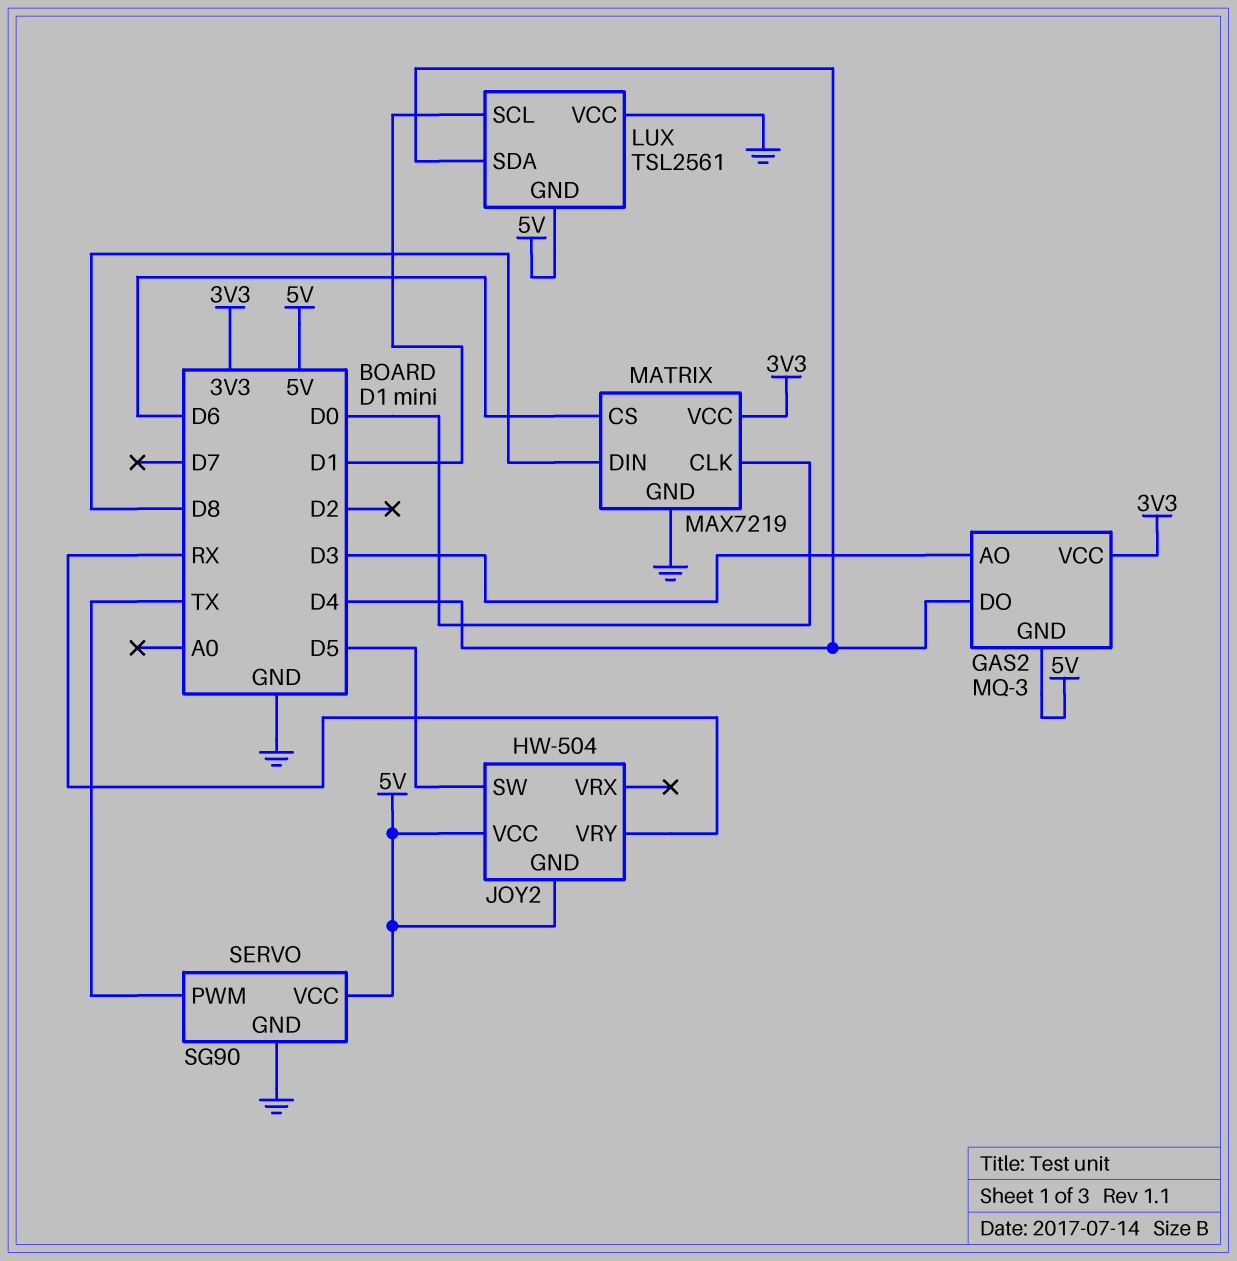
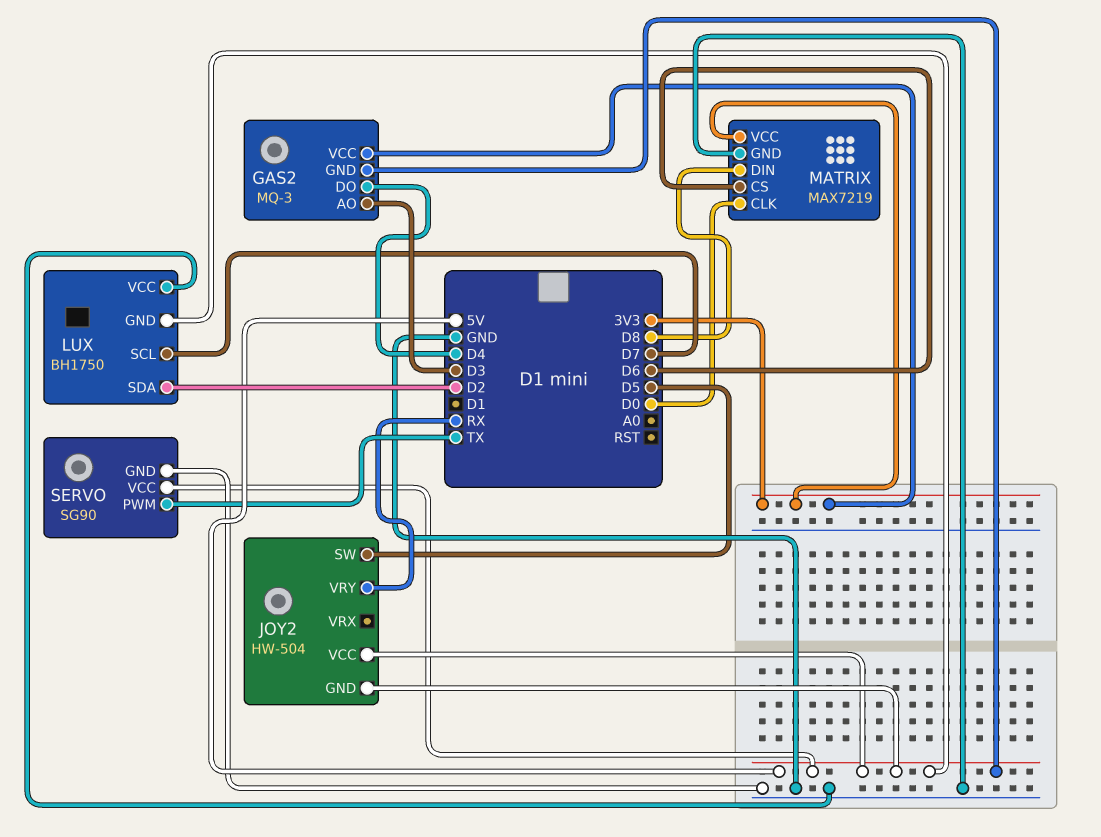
LUX: TSL2561 -> BH1750
LUX pin SCL: D1 -> D7
LUX pin SDA: D4 -> D2

